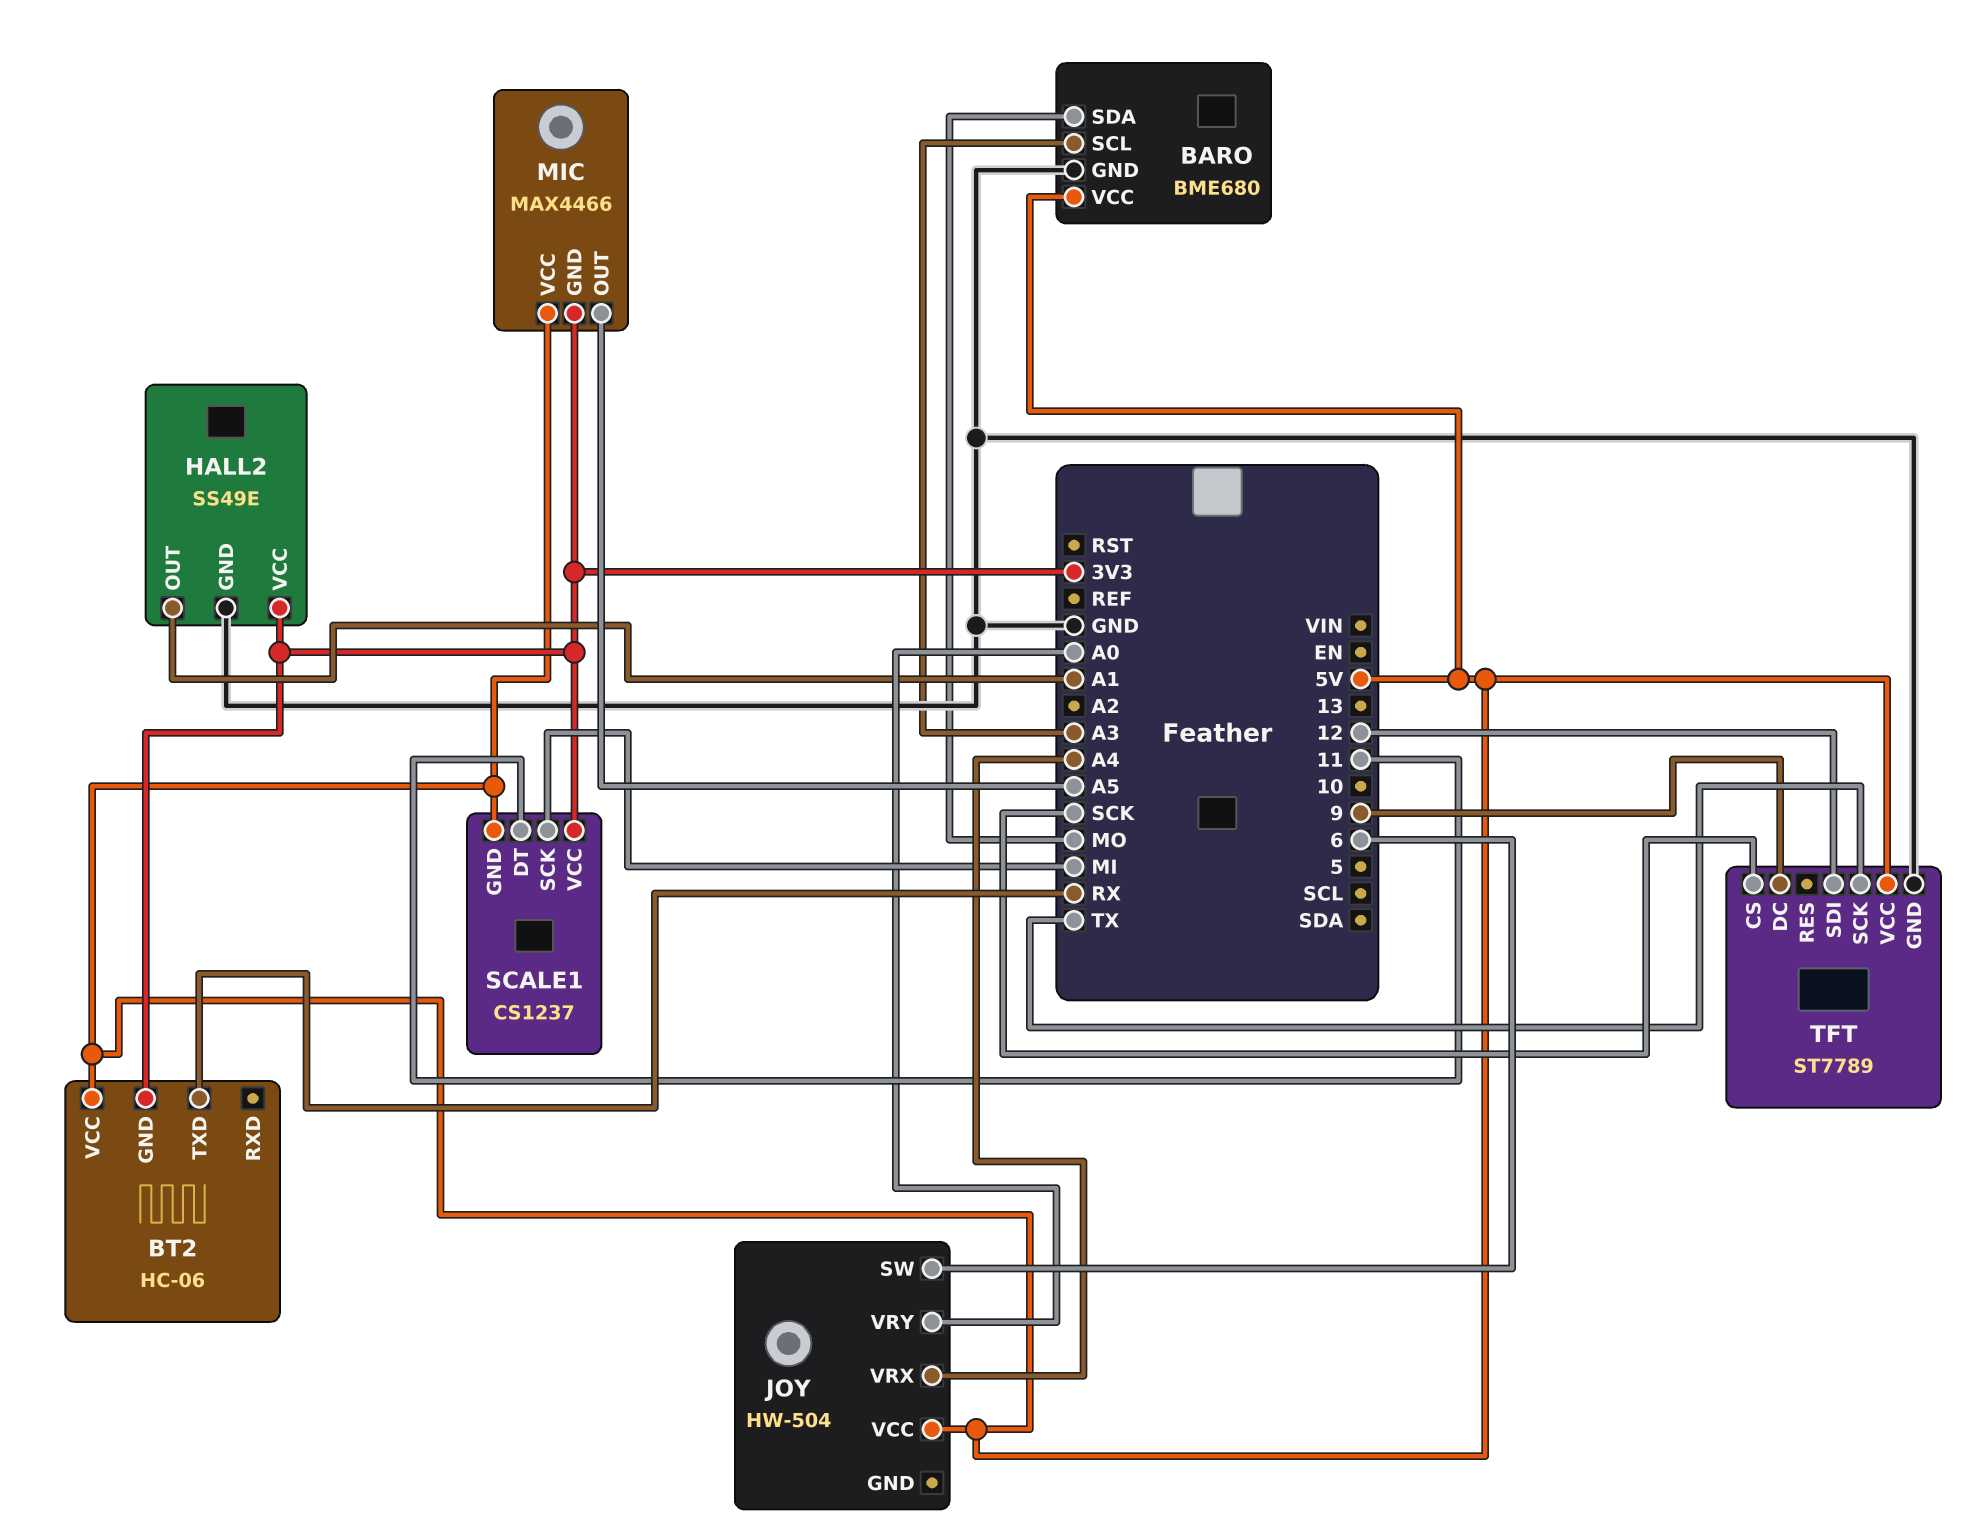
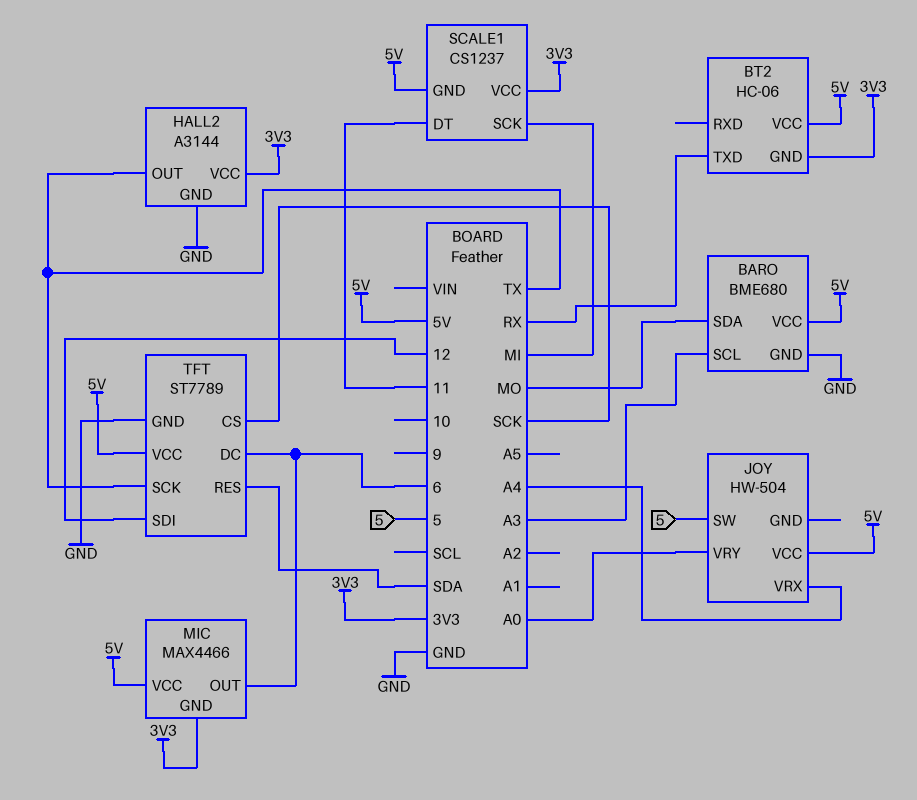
HALL2: SS49E -> A3144
HALL2 pin OUT: A1 -> TX
JOY pin SW: 6 -> 5
MIC pin OUT: A5 -> 6
TFT pin DC: 9 -> 6
TFT pin RES: none -> SDA

